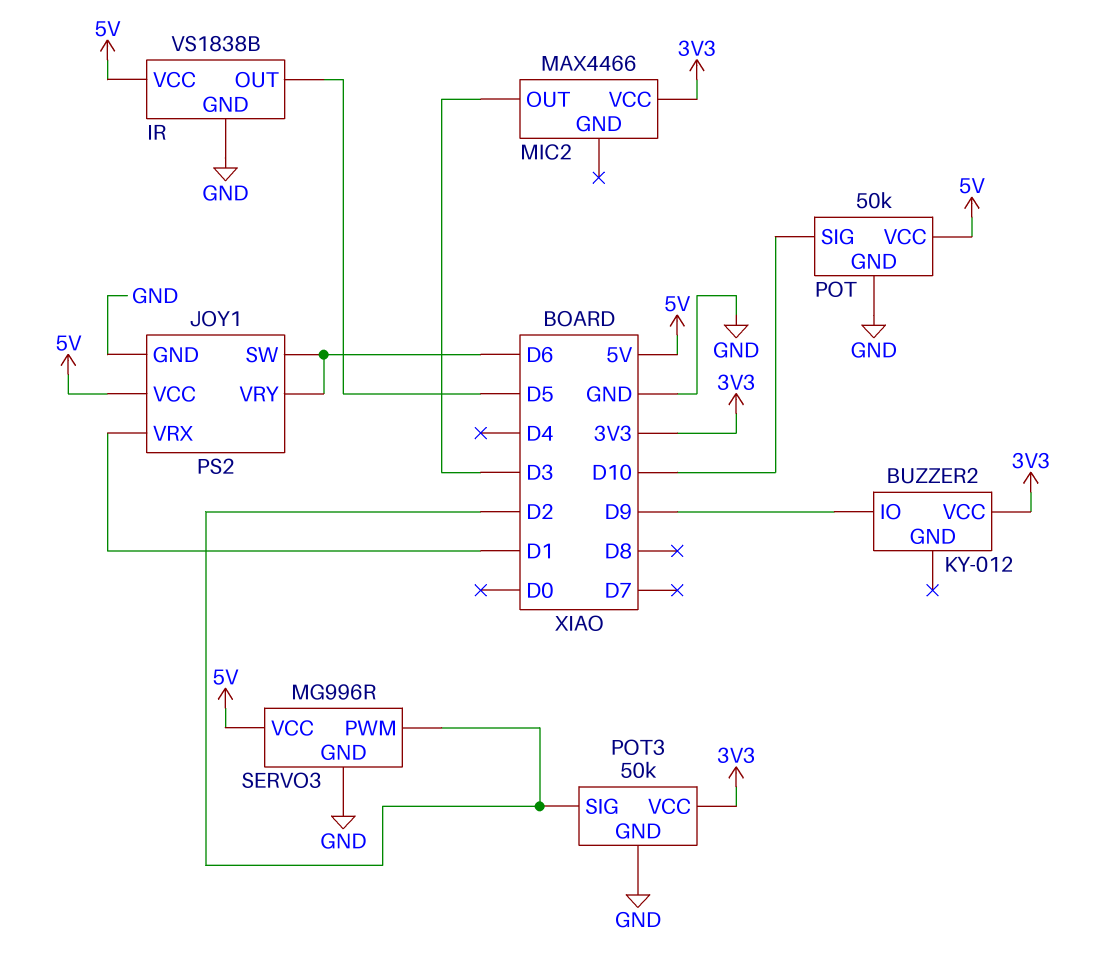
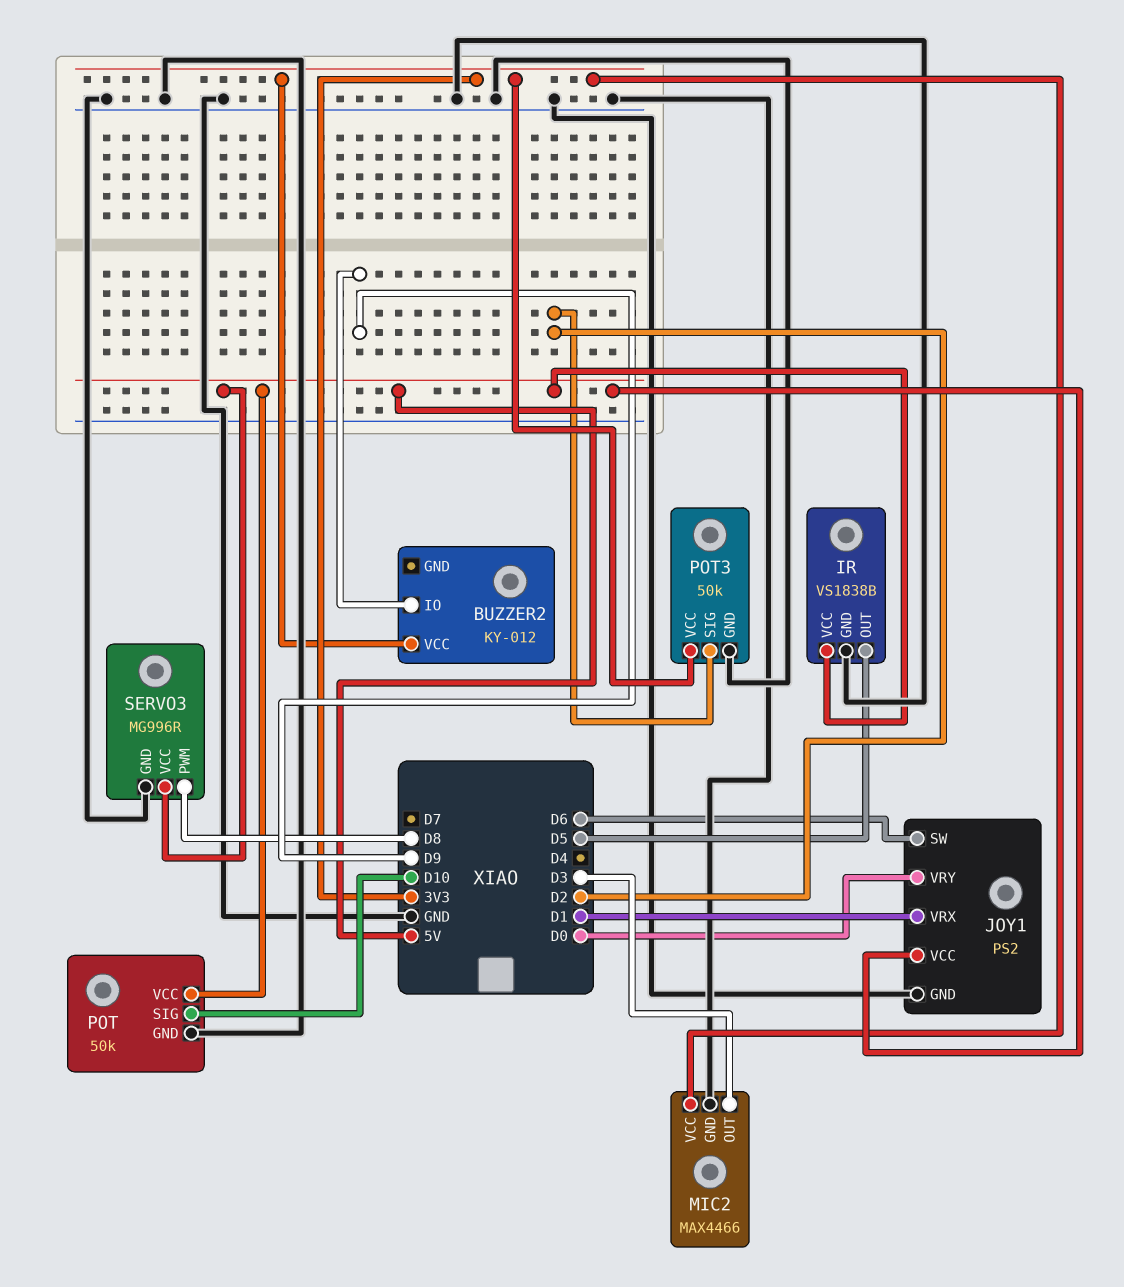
JOY1 pin VRY: D6 -> D0
MIC2 pin GND: none -> GND
SERVO3 pin PWM: D2 -> D8

